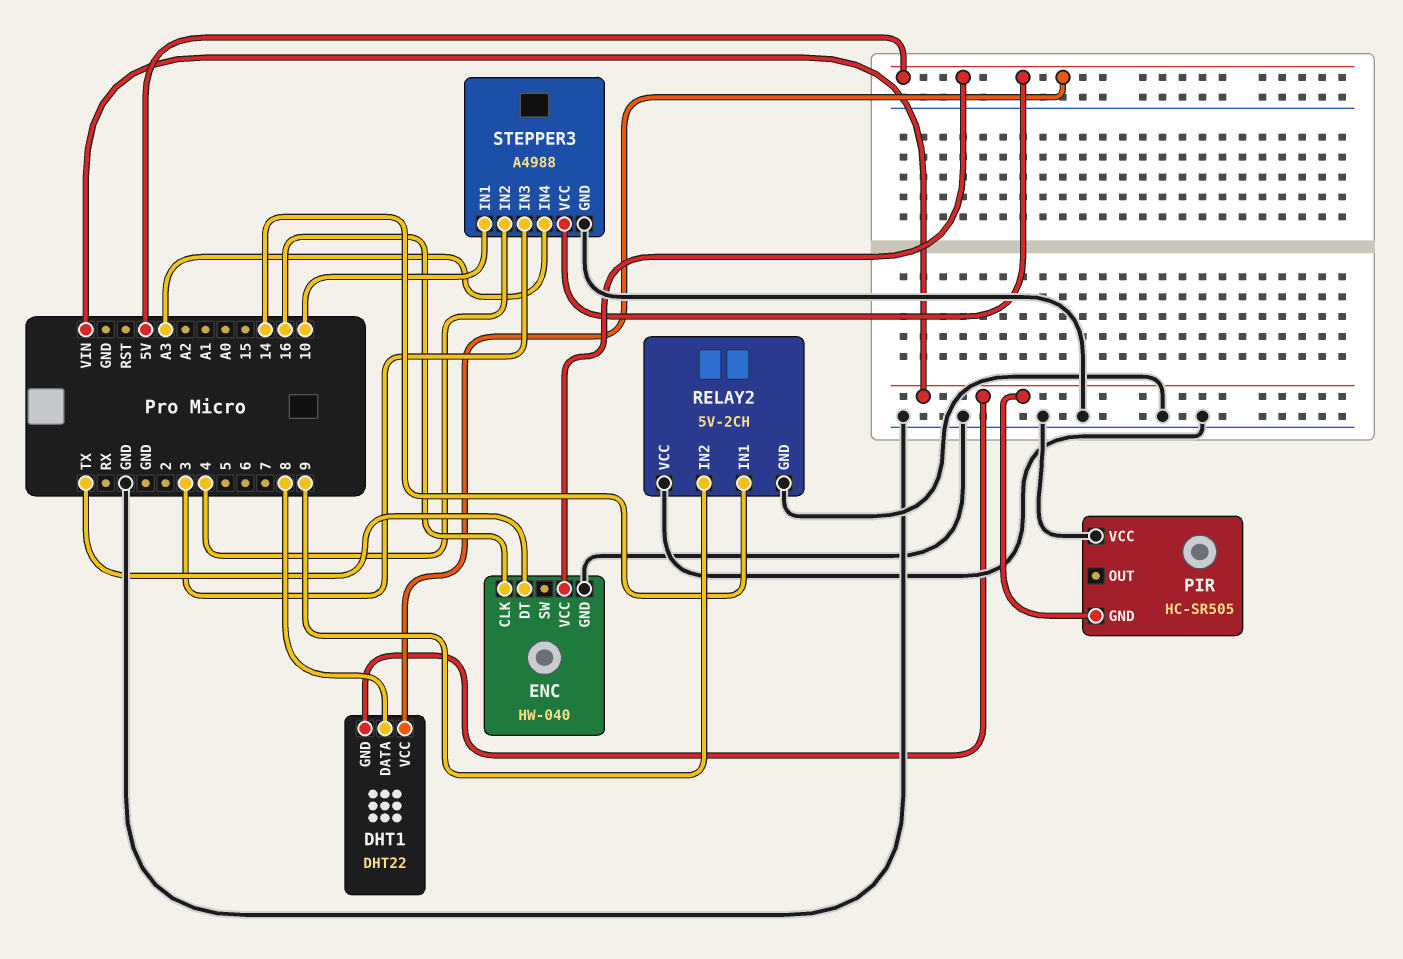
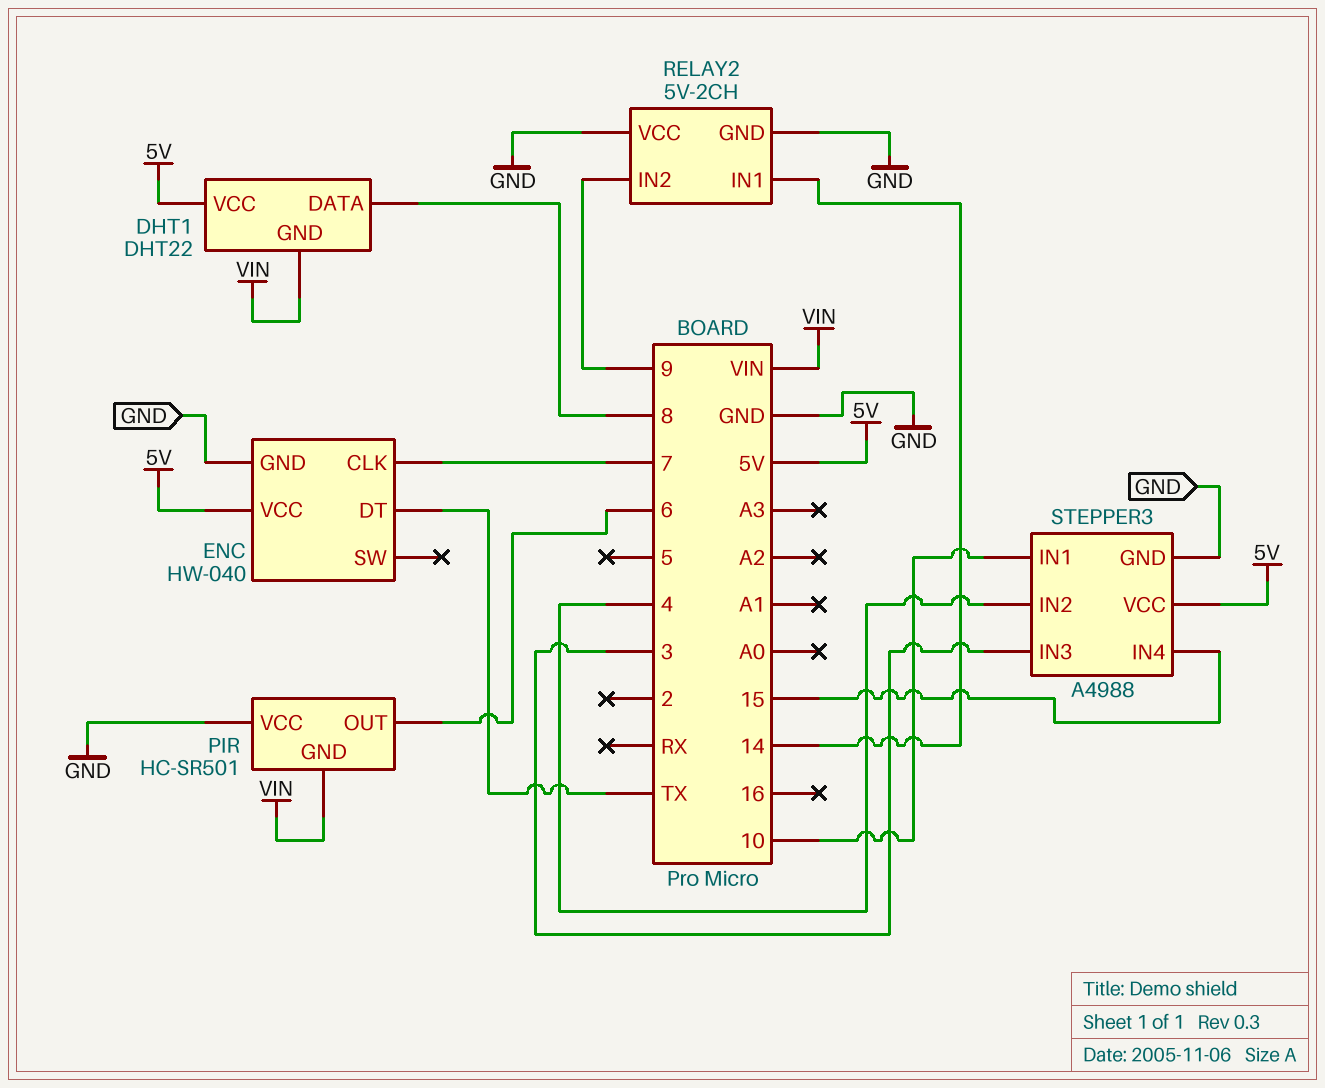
ENC pin CLK: 16 -> 7
PIR: HC-SR505 -> HC-SR501
PIR pin OUT: none -> 6
STEPPER3 pin IN4: A3 -> 15

